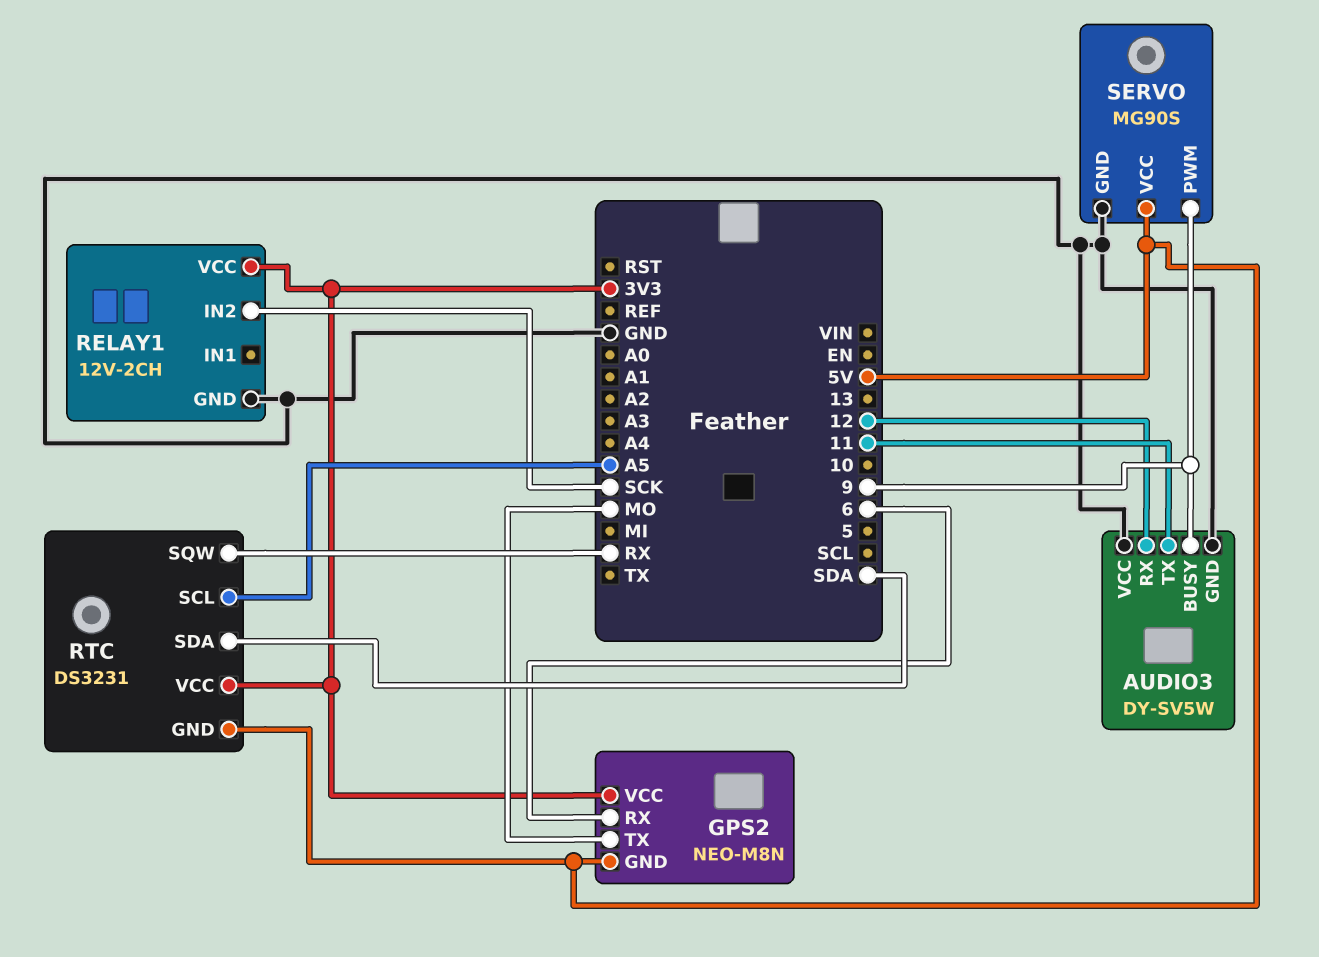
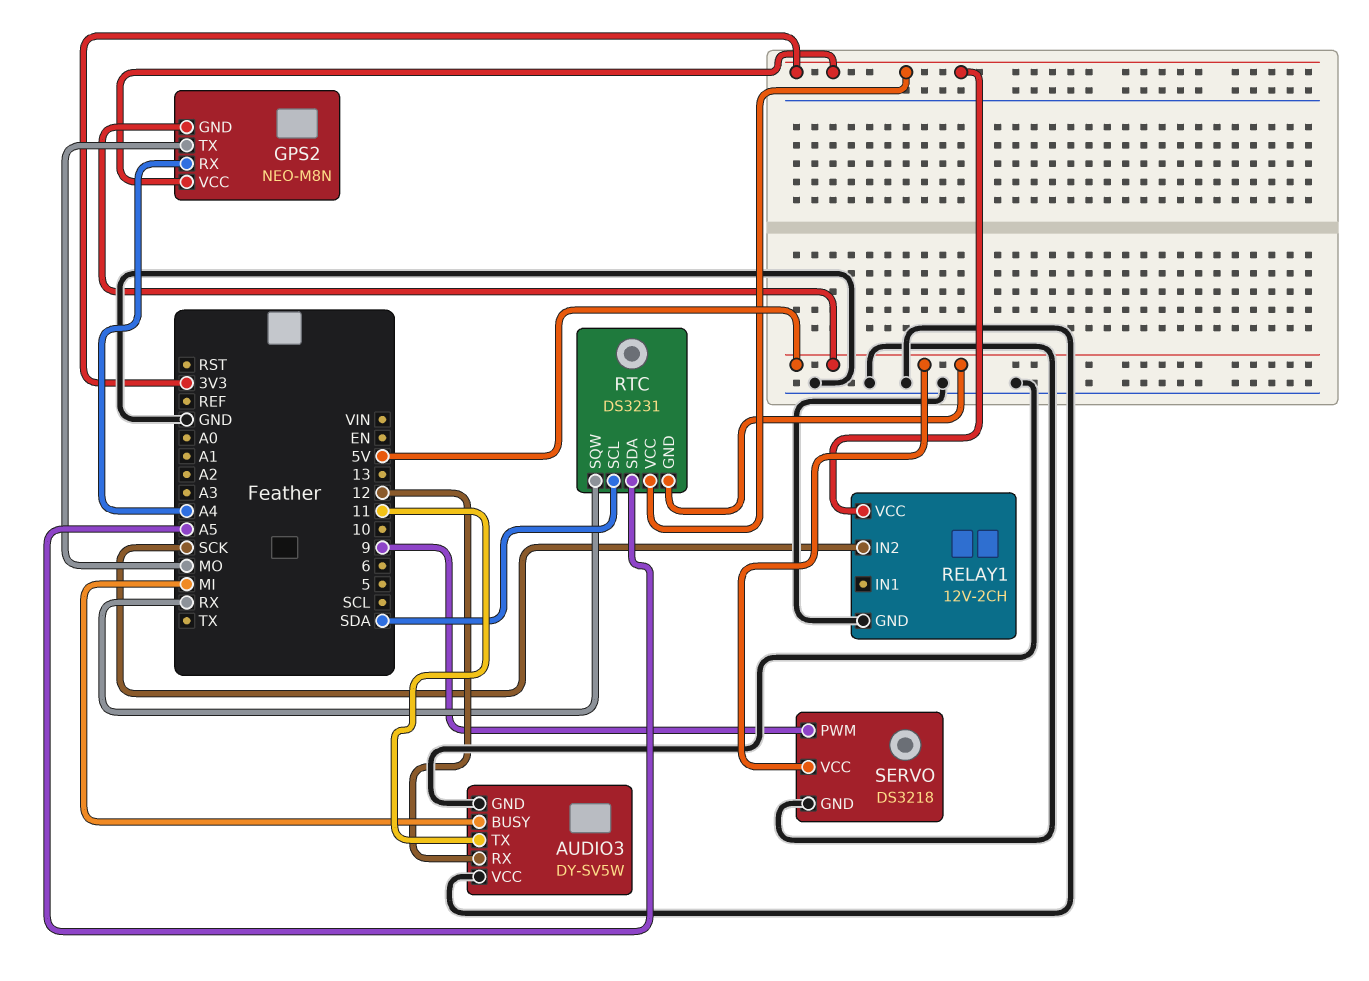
AUDIO3 pin BUSY: 9 -> MI
GPS2 pin RX: 6 -> A4
RTC pin SCL: A5 -> SDA
RTC pin SDA: SDA -> A5
SERVO: MG90S -> DS3218

